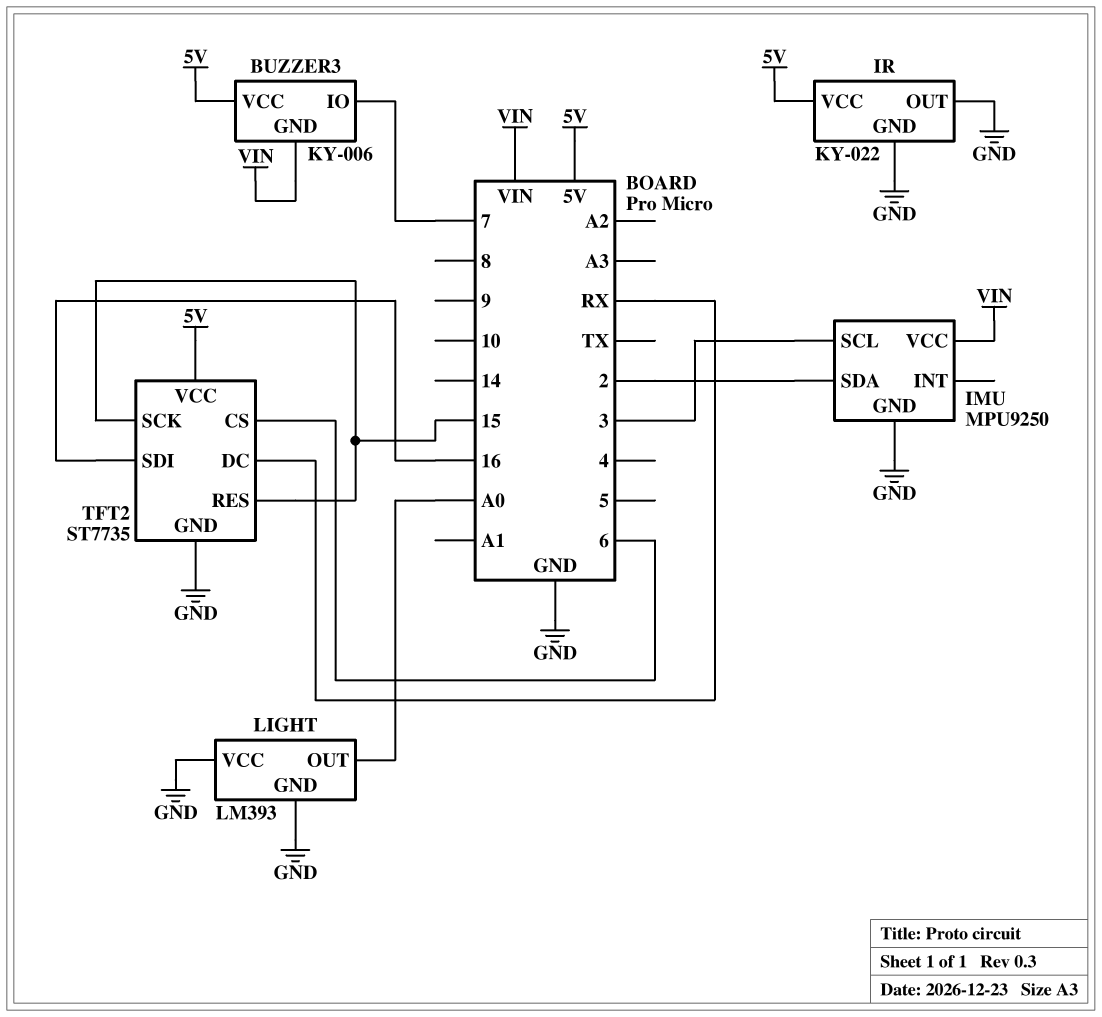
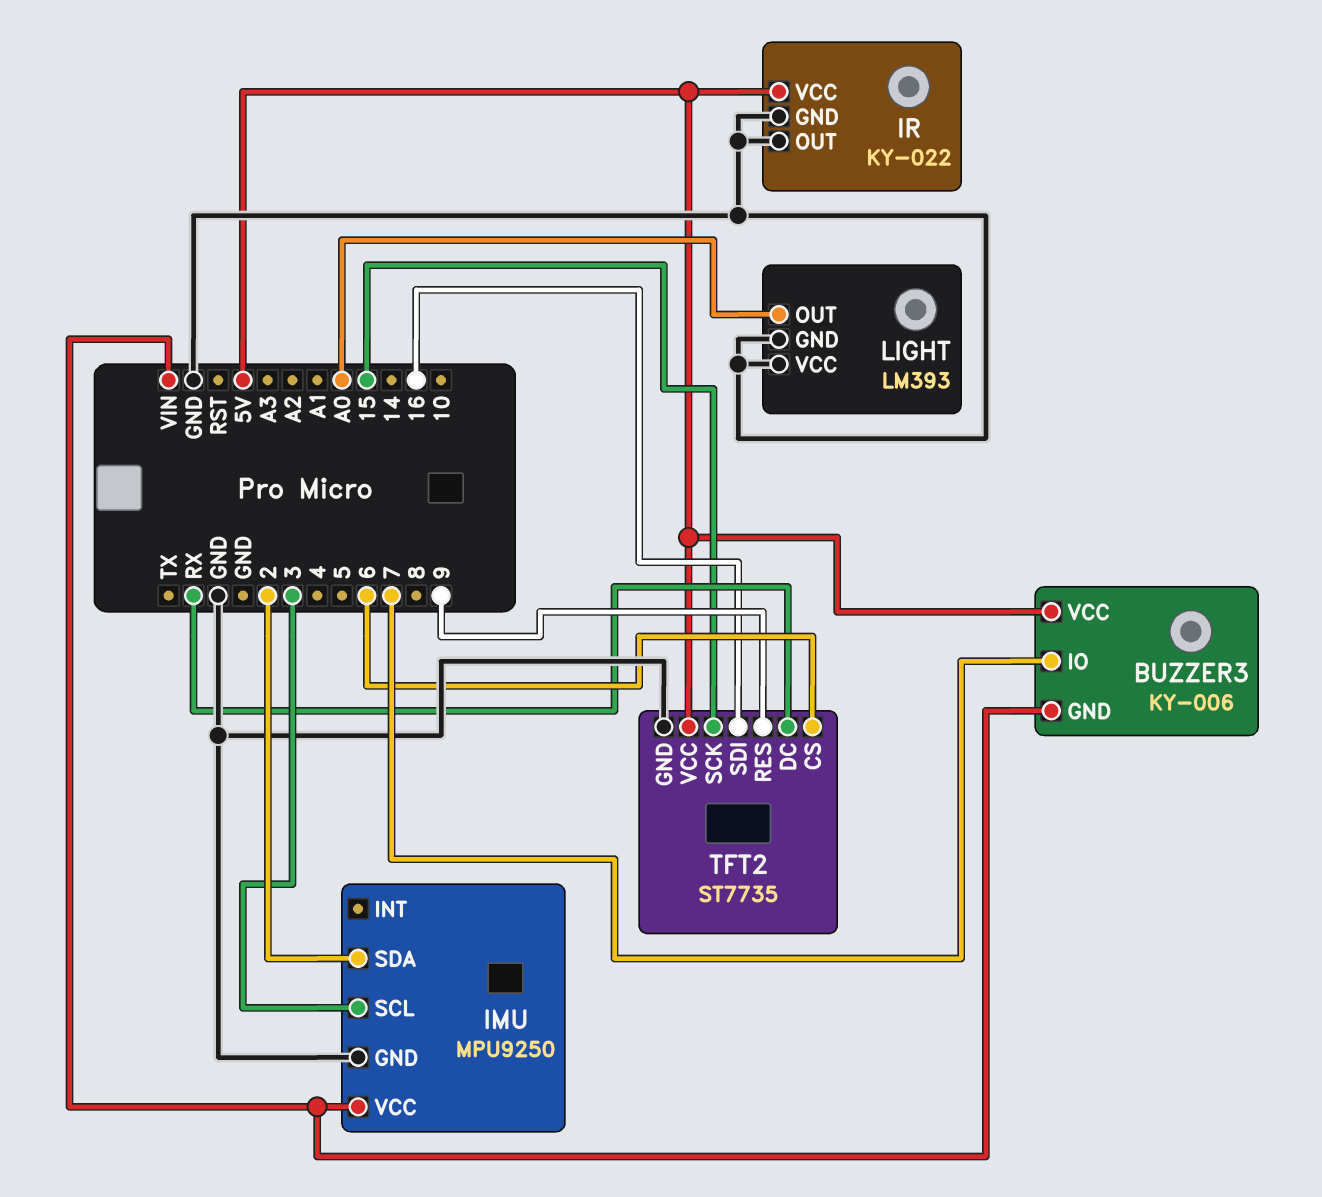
TFT2 pin RES: 15 -> 9

